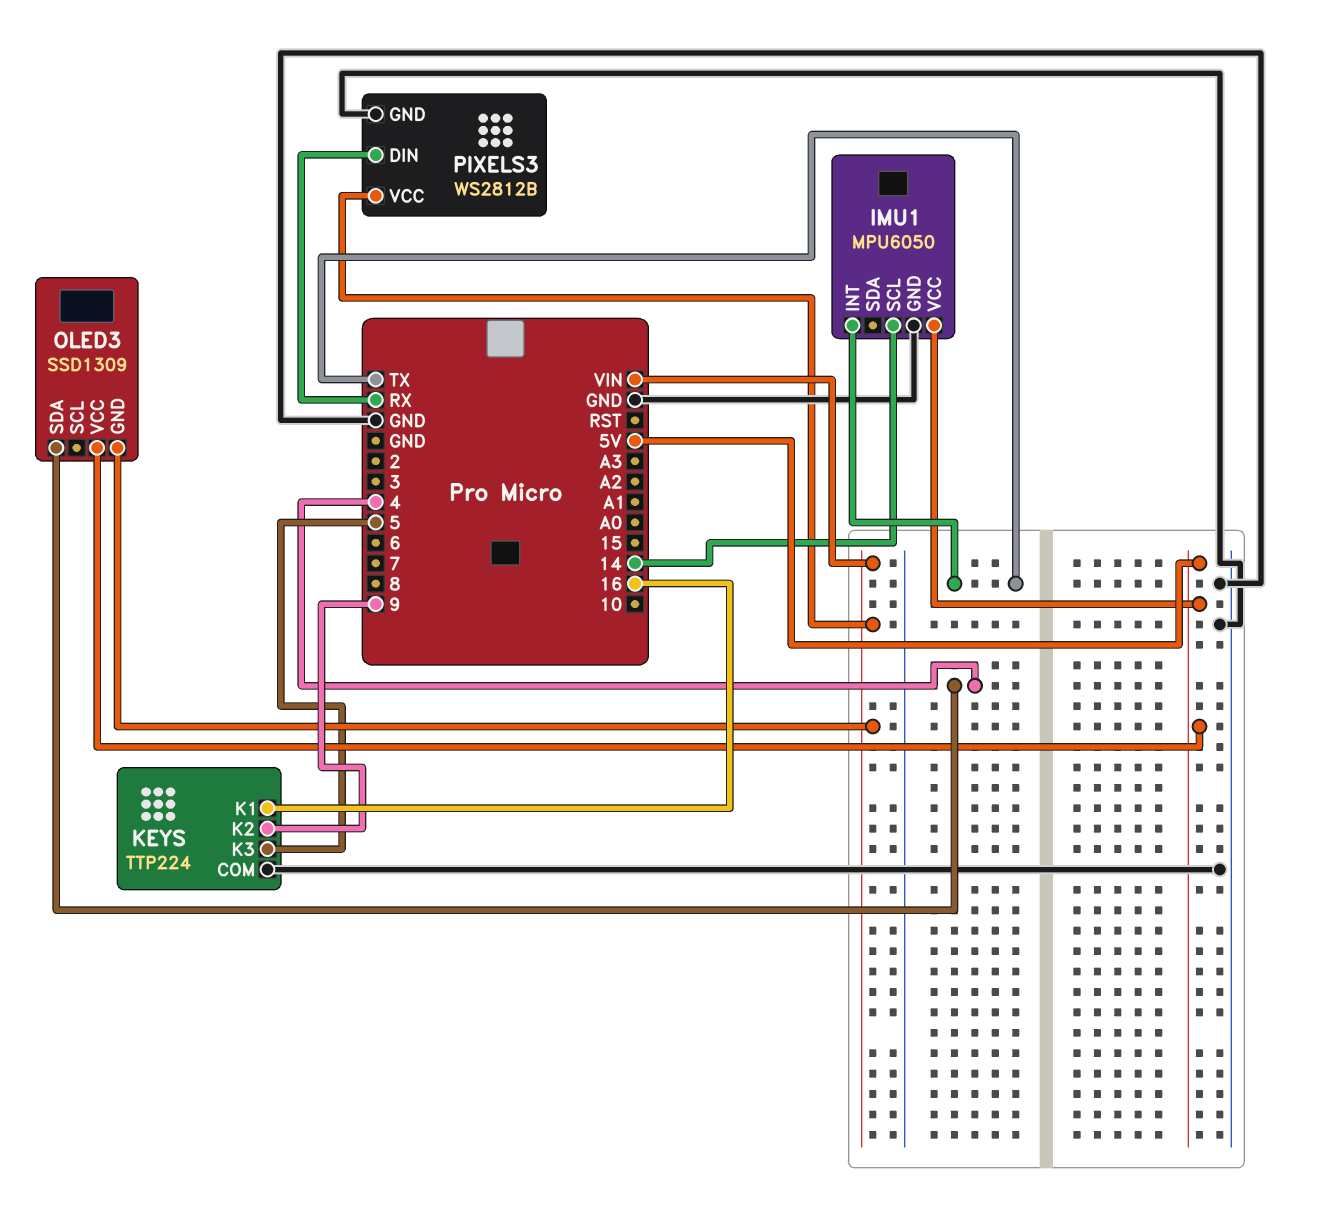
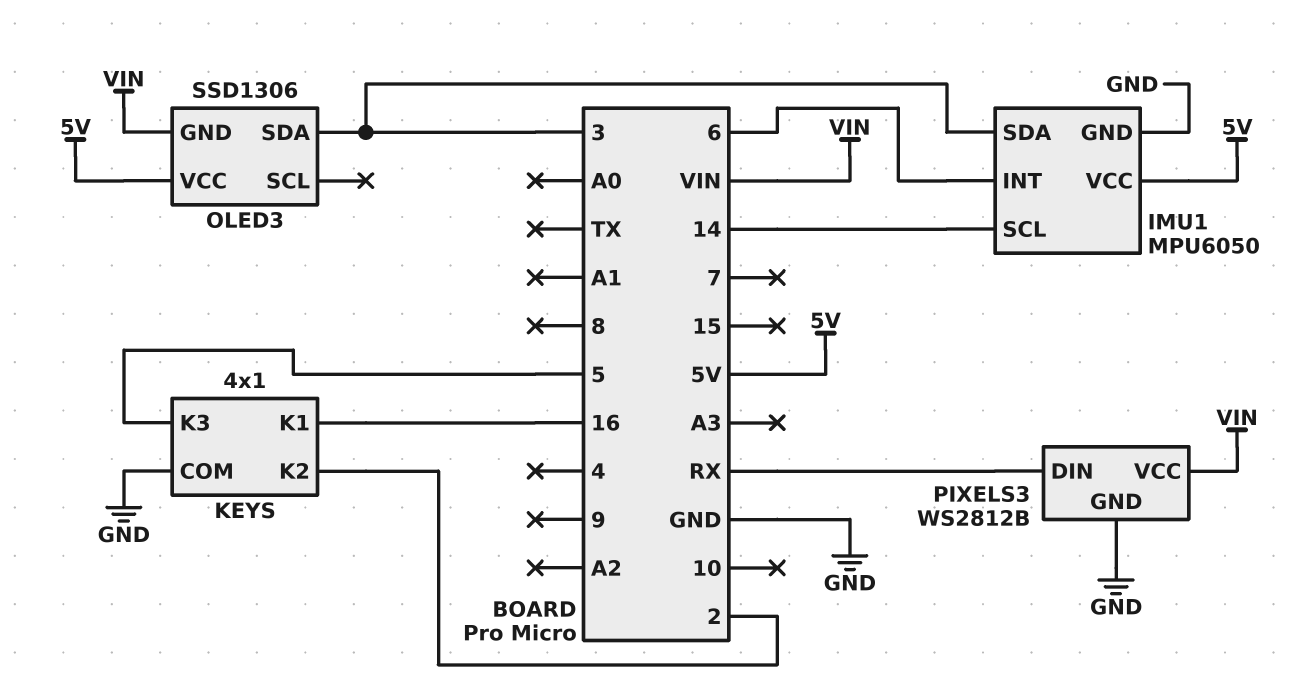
IMU1 pin INT: TX -> 6
IMU1 pin SDA: none -> 3
KEYS: TTP224 -> 4x1
KEYS pin K2: 9 -> 2
OLED3: SSD1309 -> SSD1306
OLED3 pin SDA: 4 -> 3

